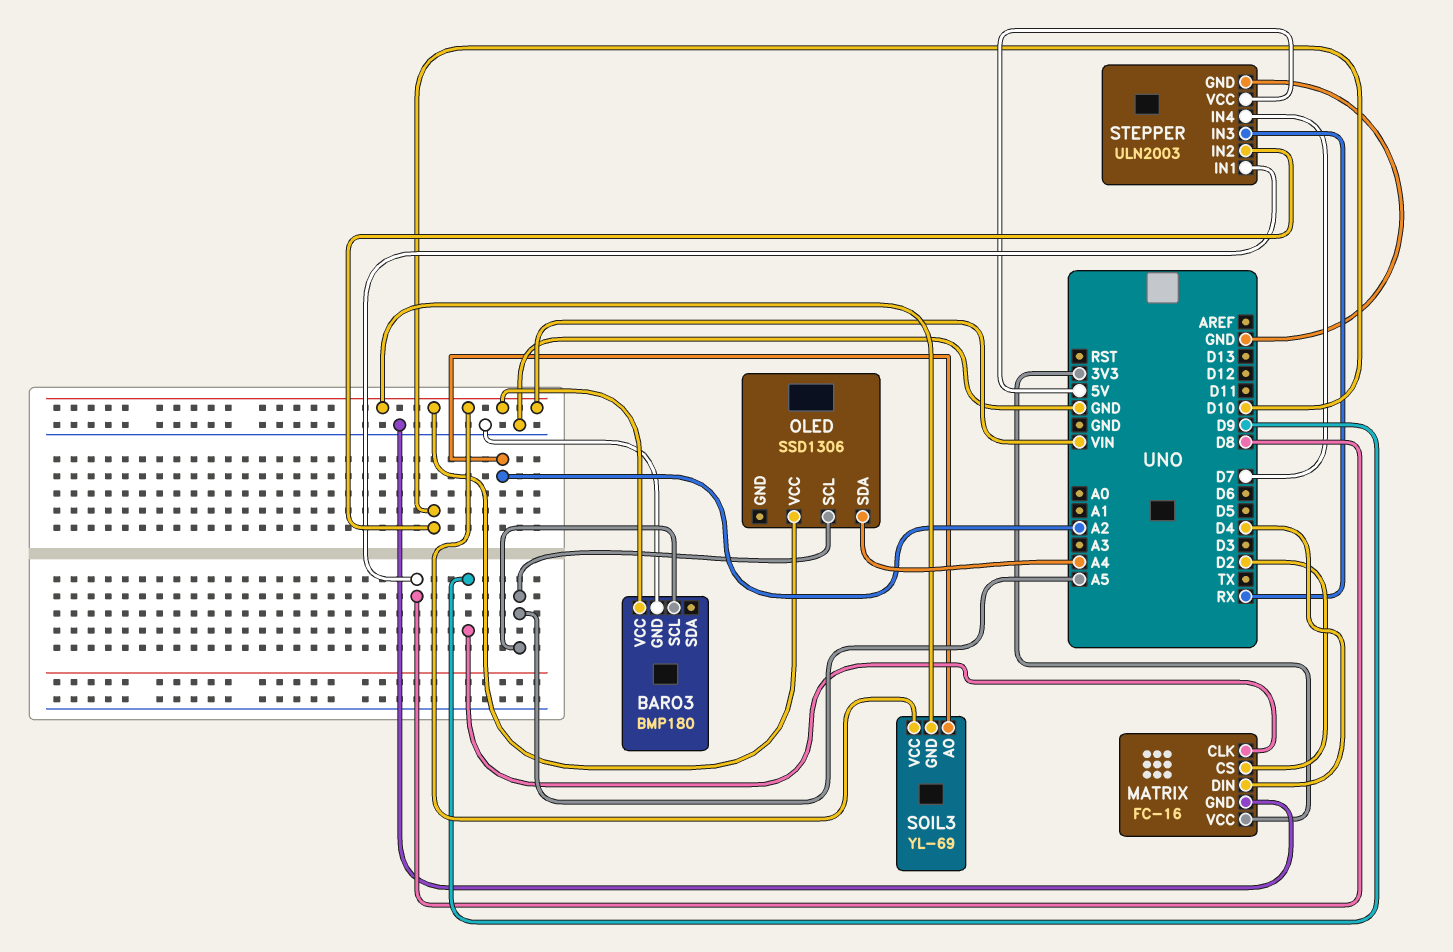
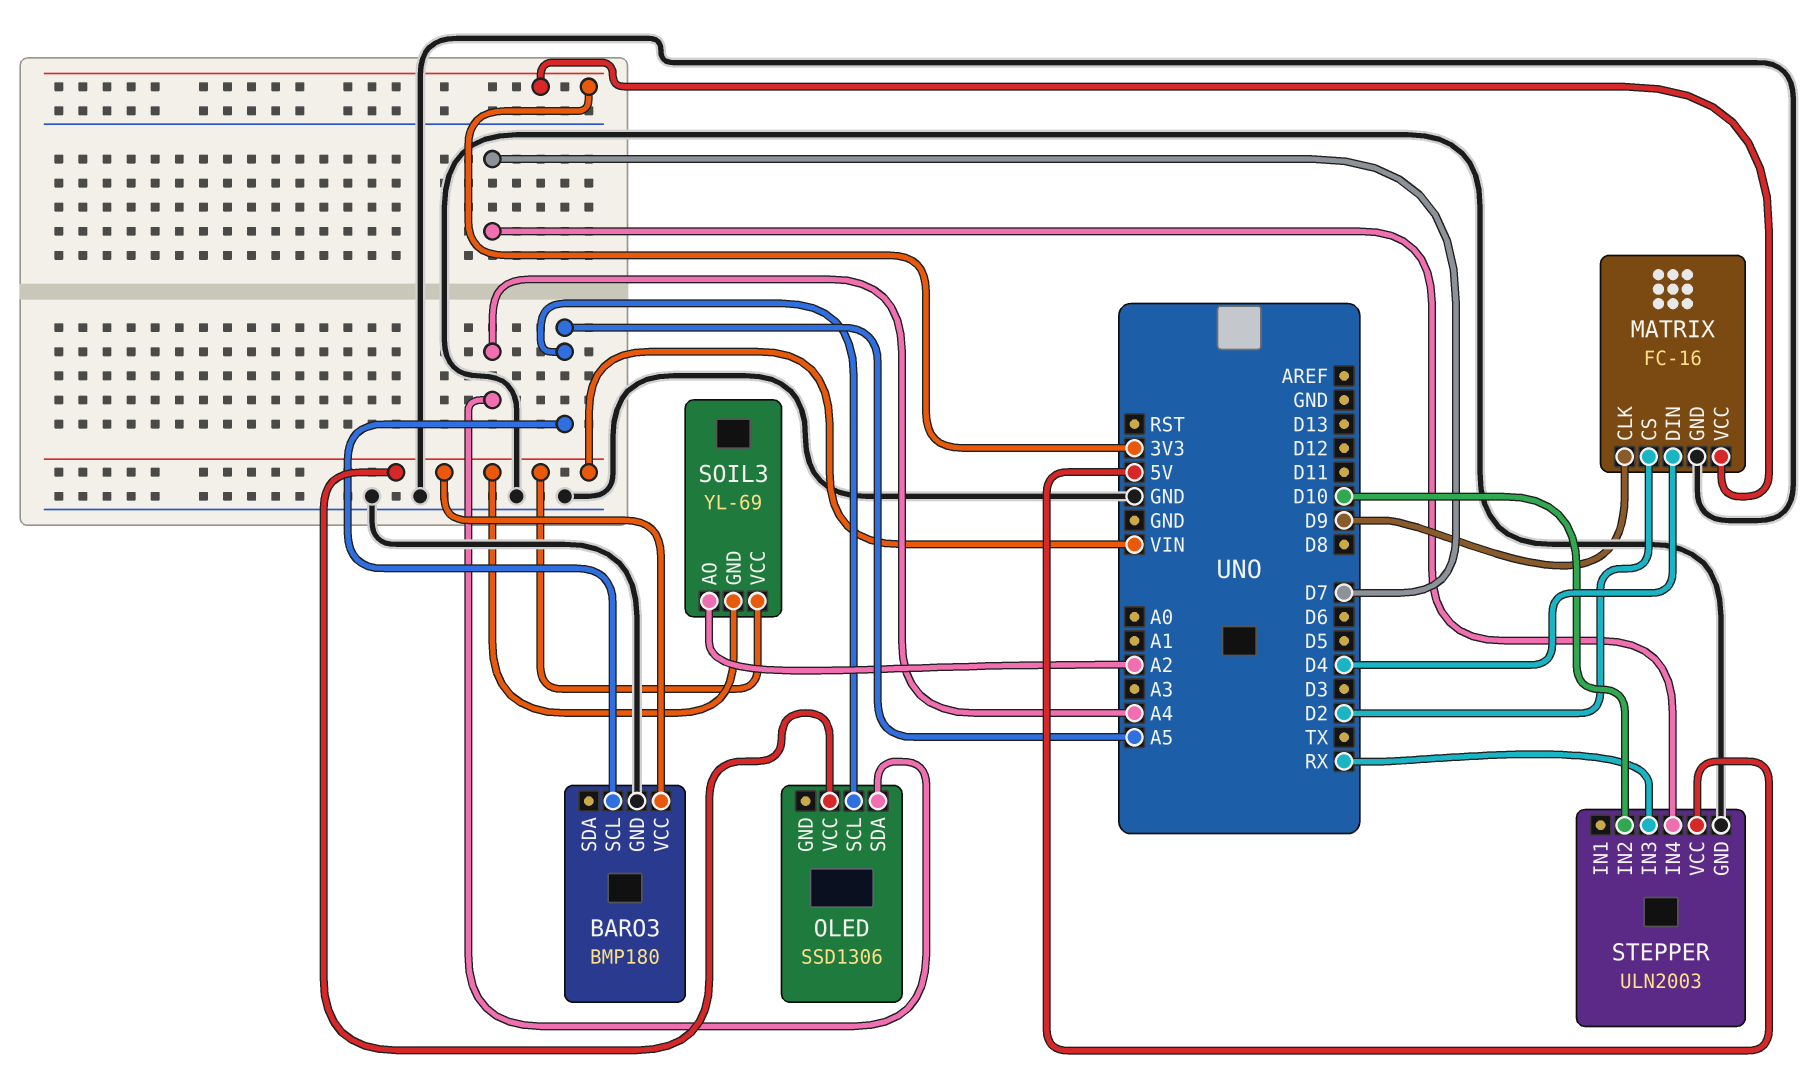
STEPPER pin IN1: D8 -> none

